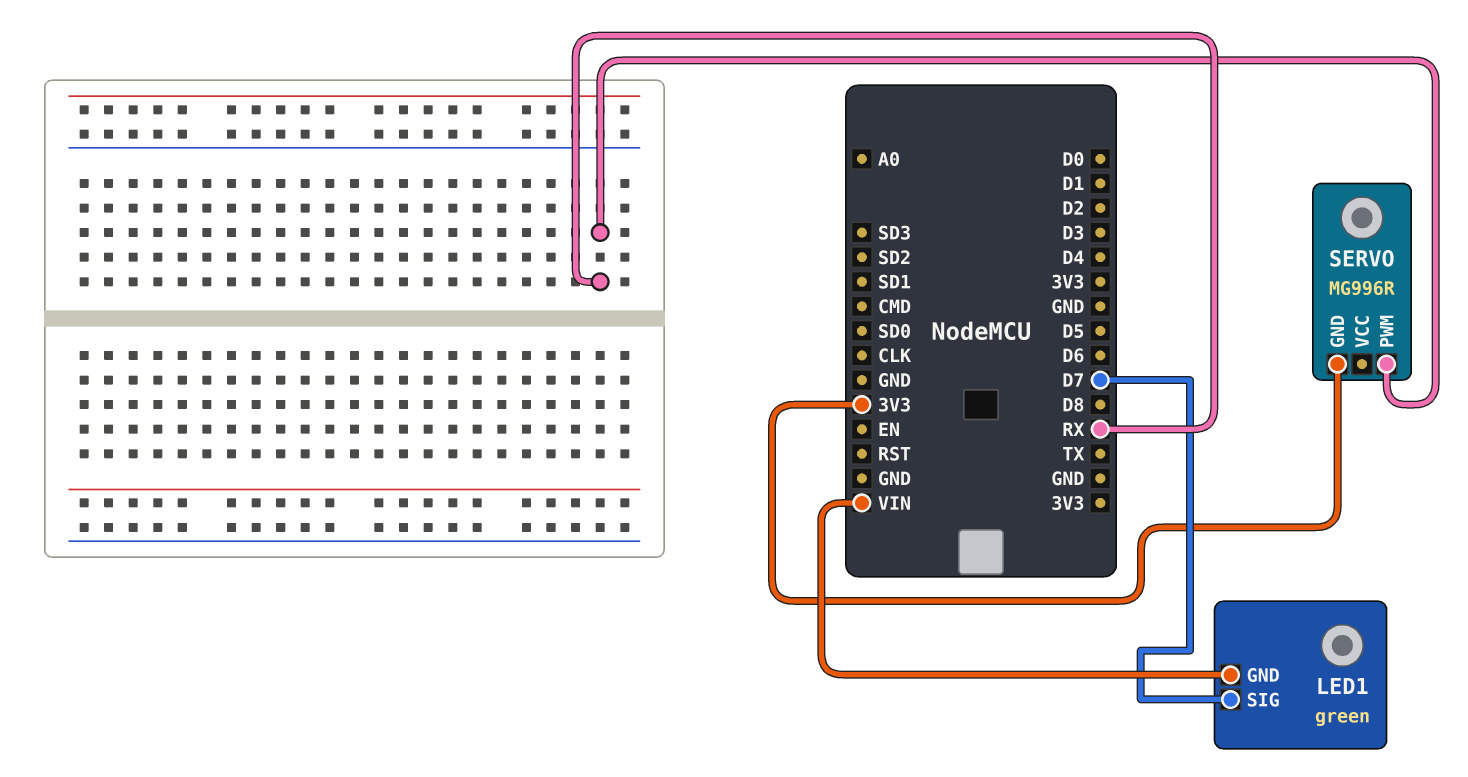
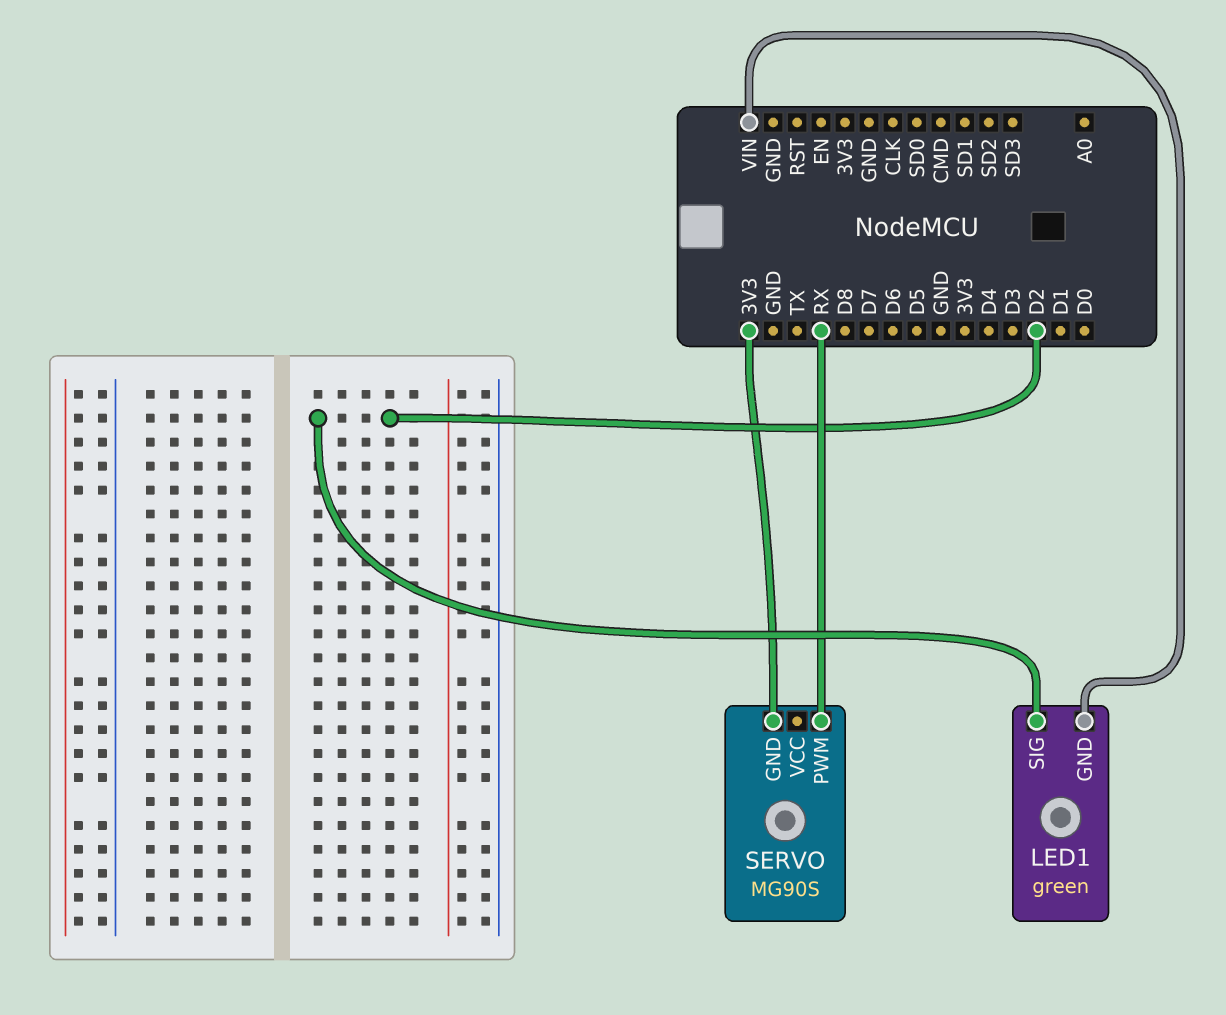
LED1 pin SIG: D7 -> D2
SERVO: MG996R -> MG90S

